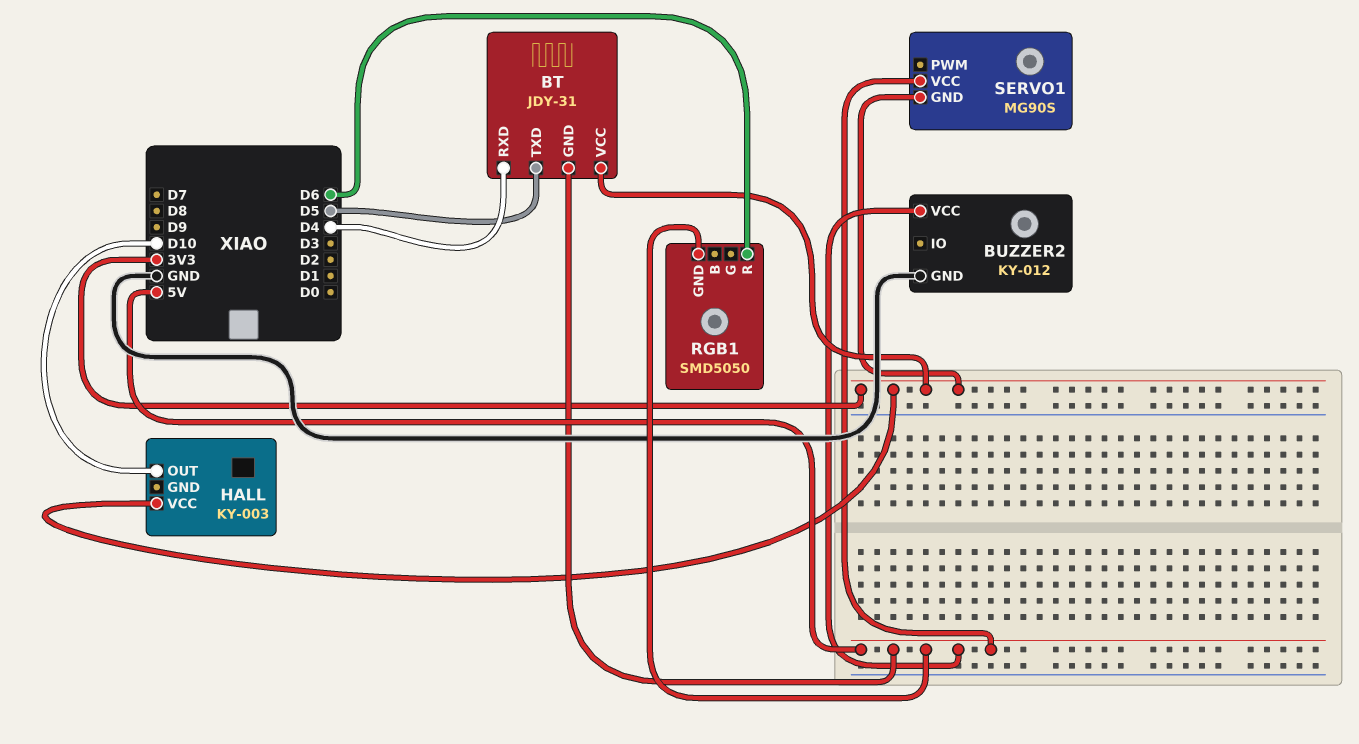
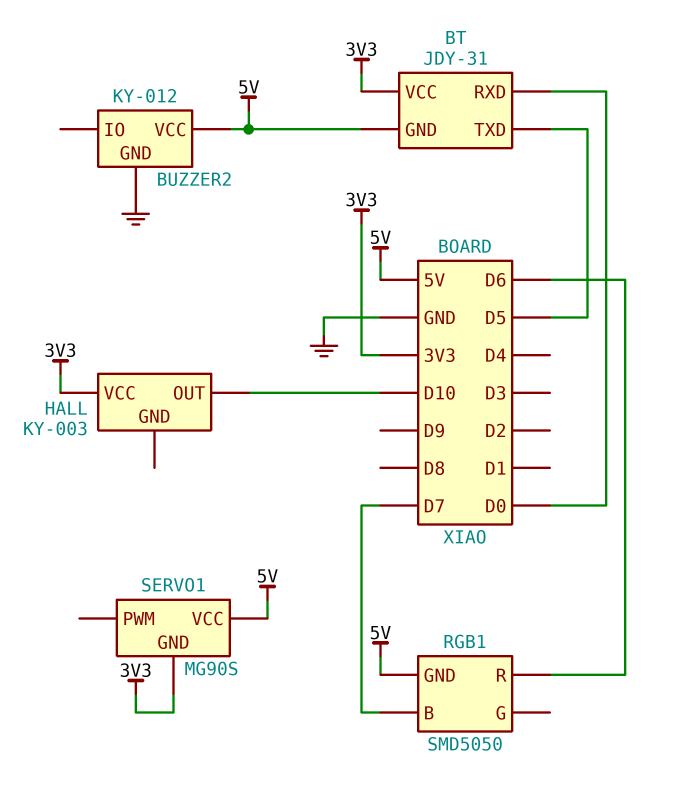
BT pin RXD: D4 -> D0
RGB1 pin B: none -> D7

